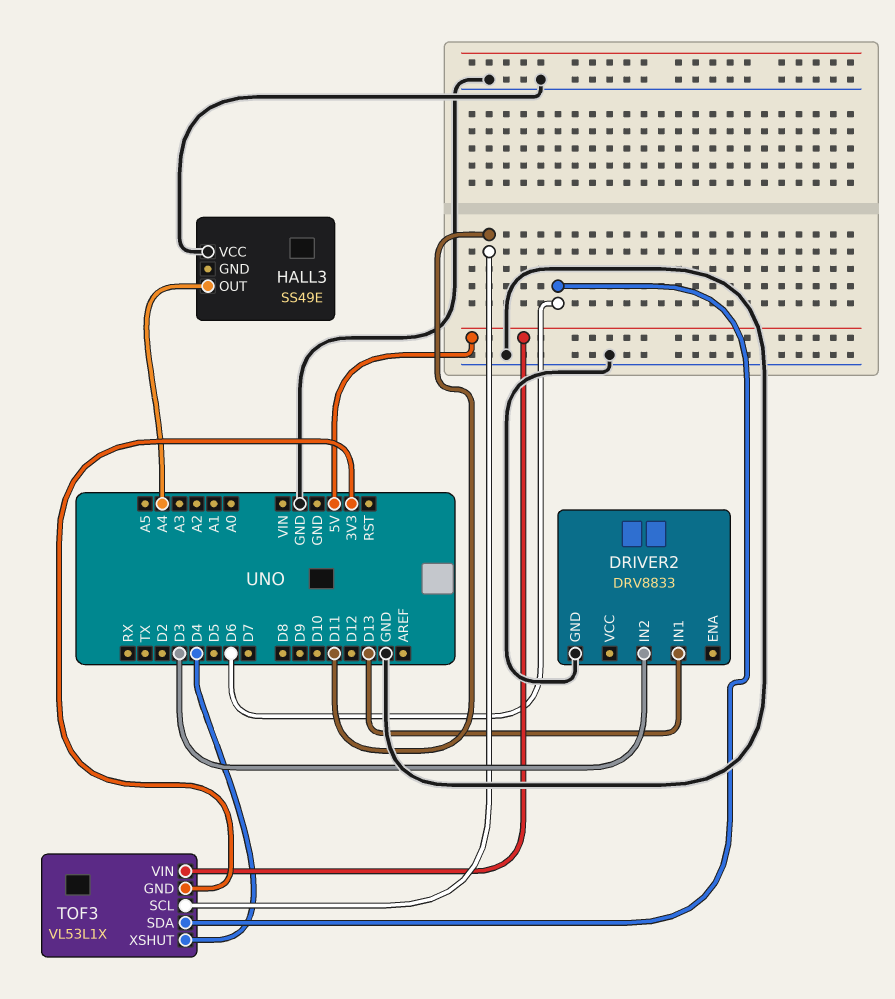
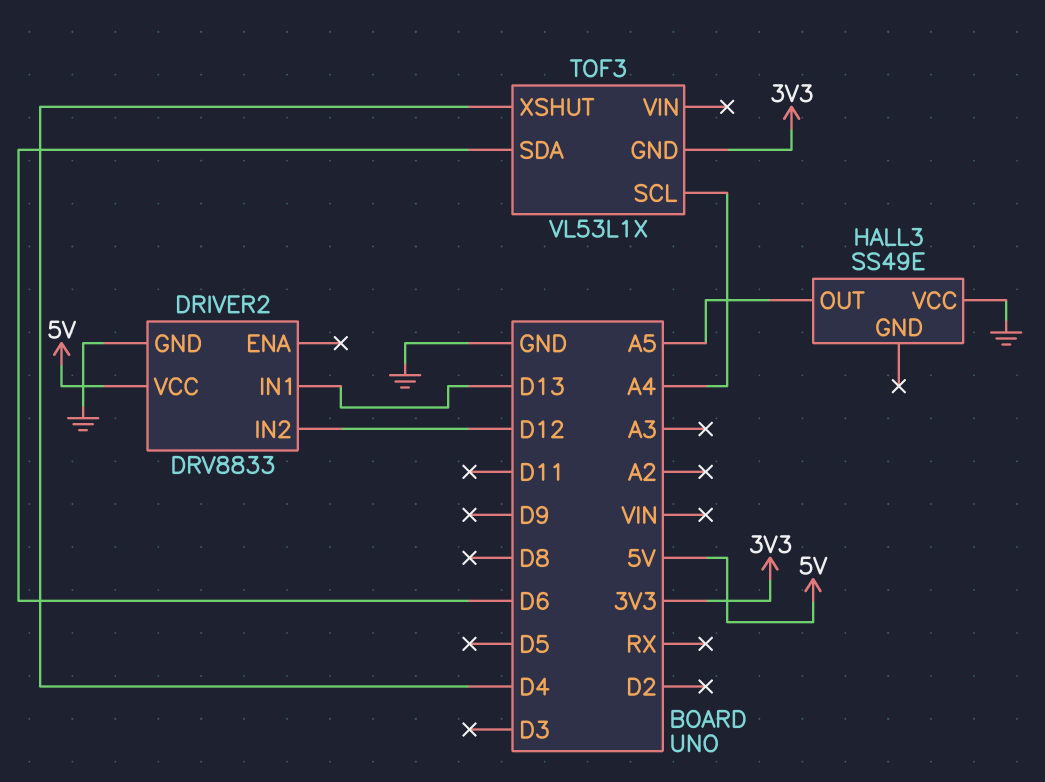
DRIVER2 pin IN2: D3 -> D12
DRIVER2 pin VCC: none -> 5V
HALL3 pin OUT: A4 -> A5
TOF3 pin SCL: D11 -> A4
TOF3 pin VIN: 5V -> none

